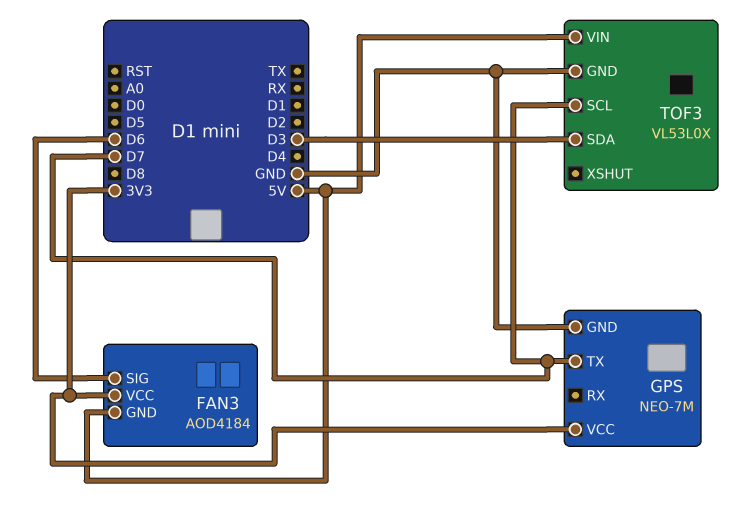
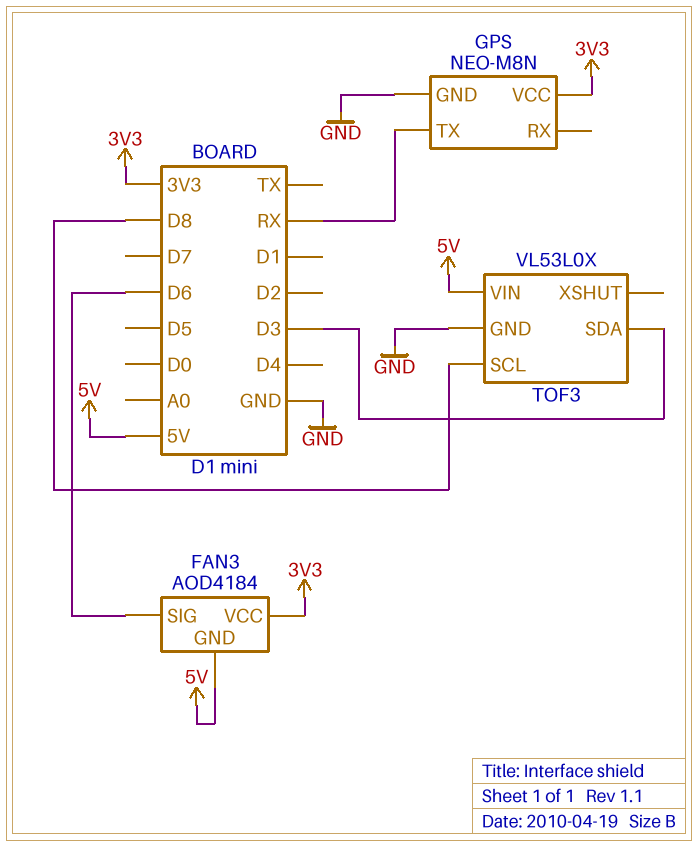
GPS: NEO-7M -> NEO-M8N
GPS pin TX: D7 -> RX
TOF3 pin SCL: D7 -> D8

